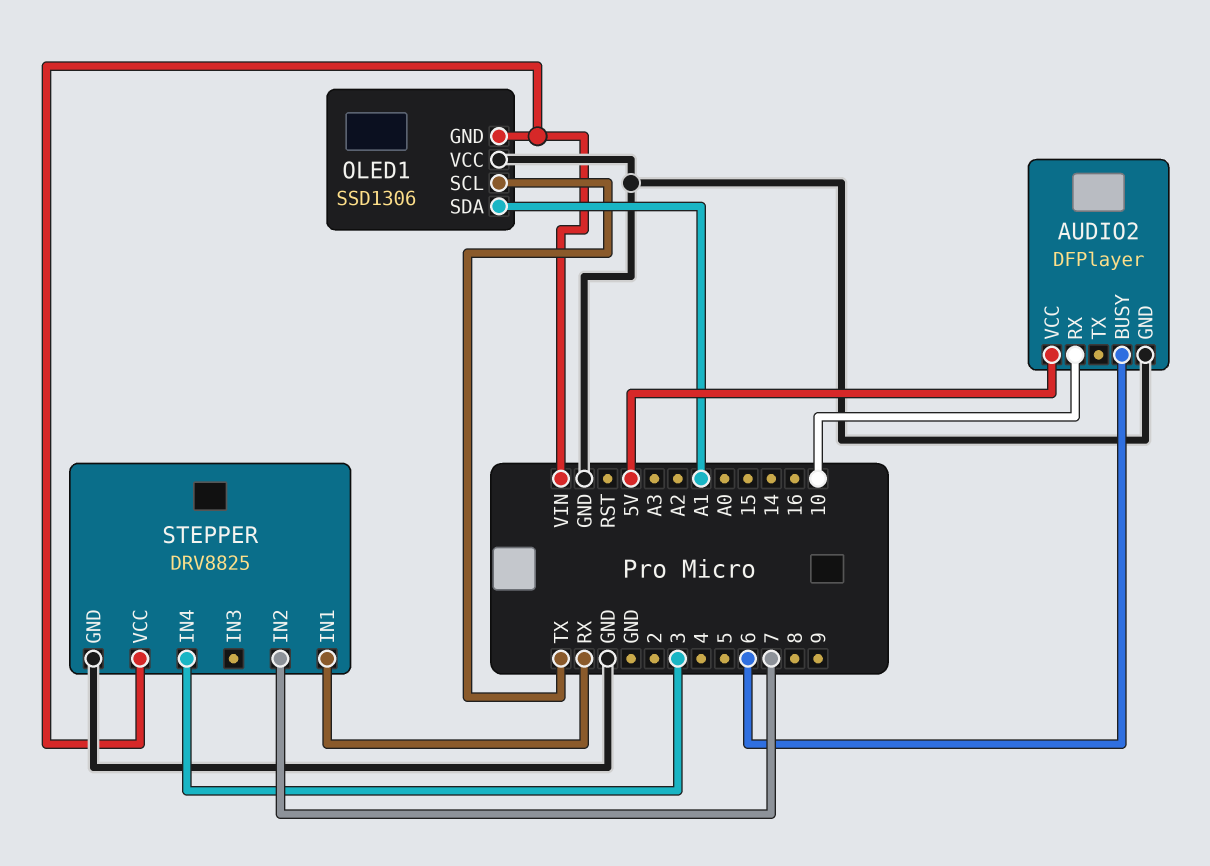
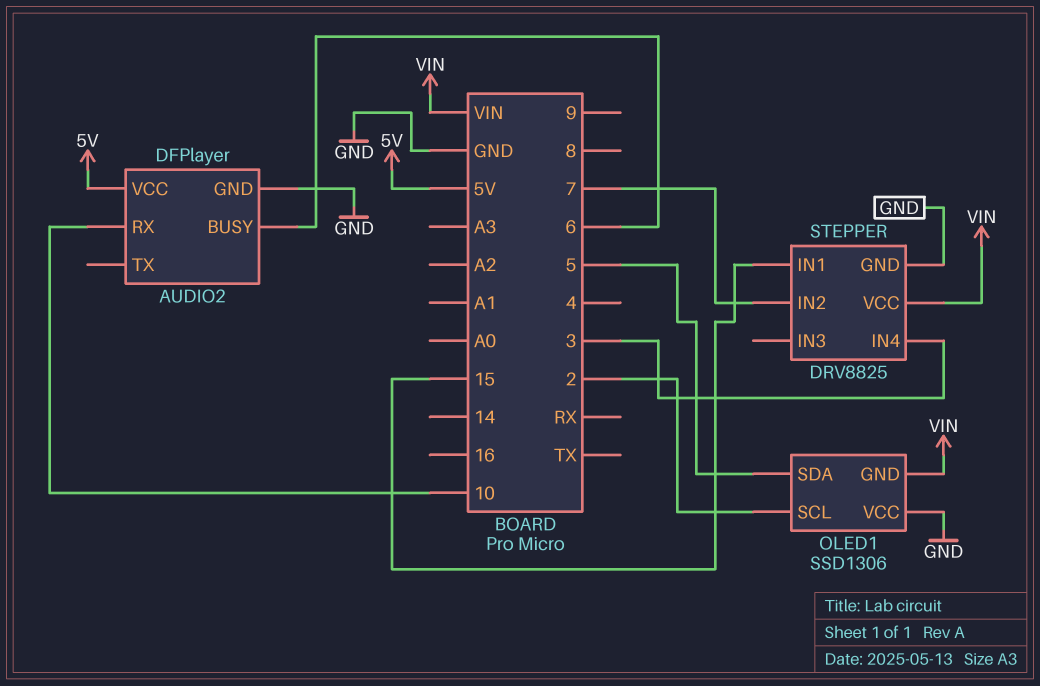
OLED1 pin SCL: TX -> 2
OLED1 pin SDA: A1 -> 5
STEPPER pin IN1: RX -> 15

